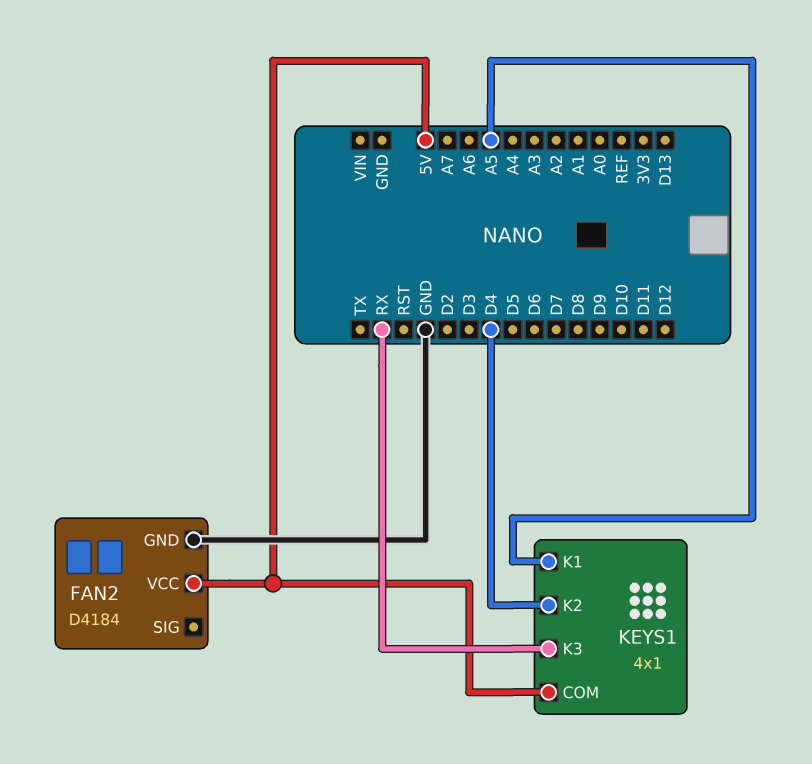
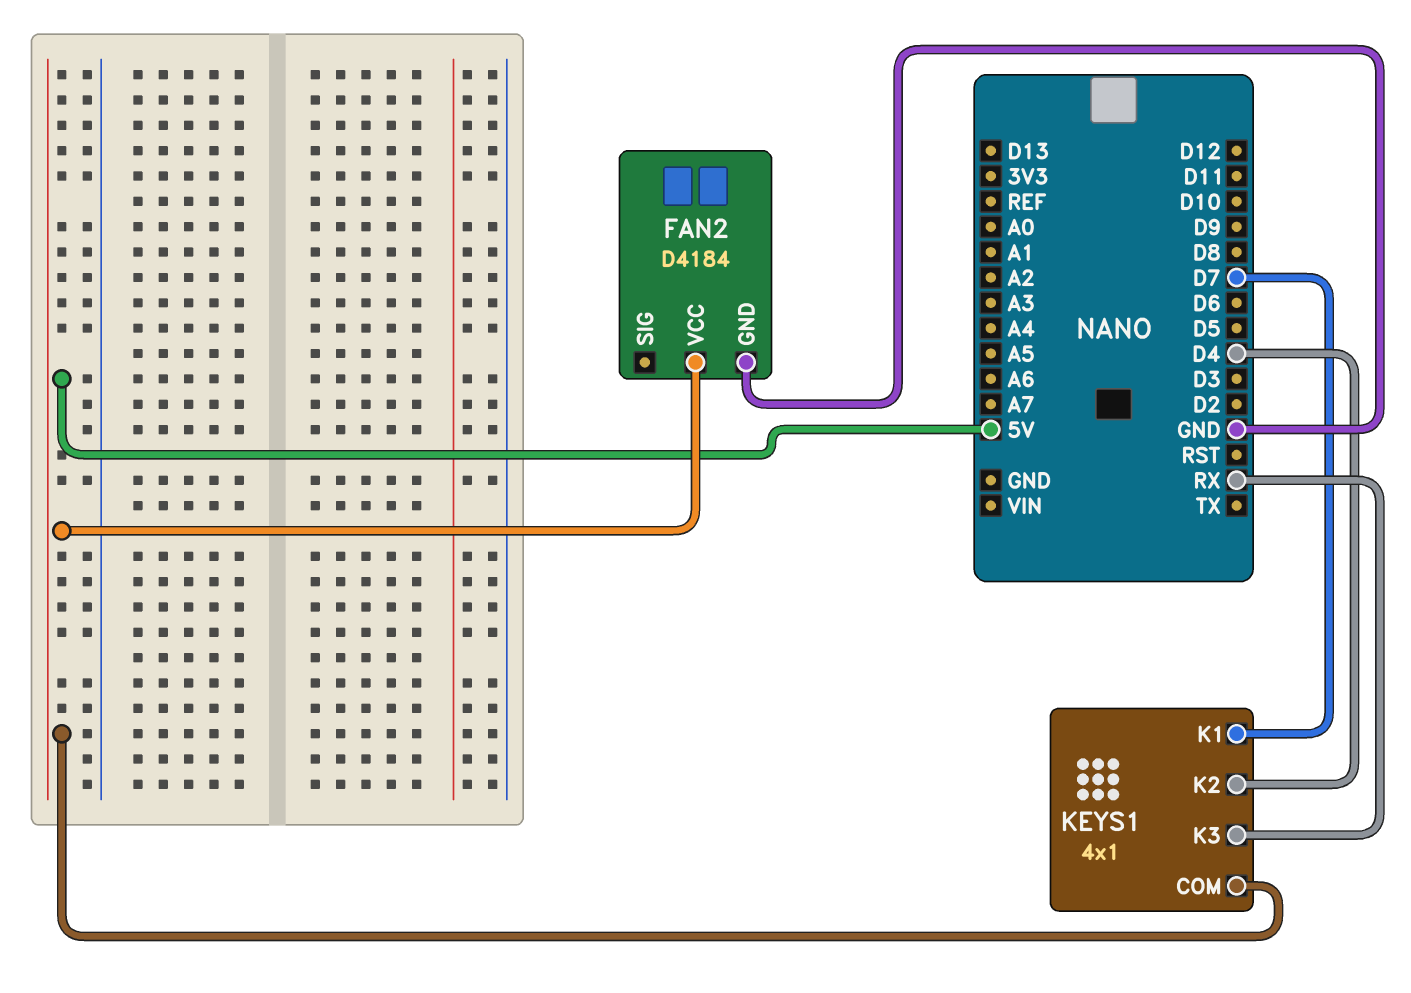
KEYS1 pin K1: A5 -> D7

